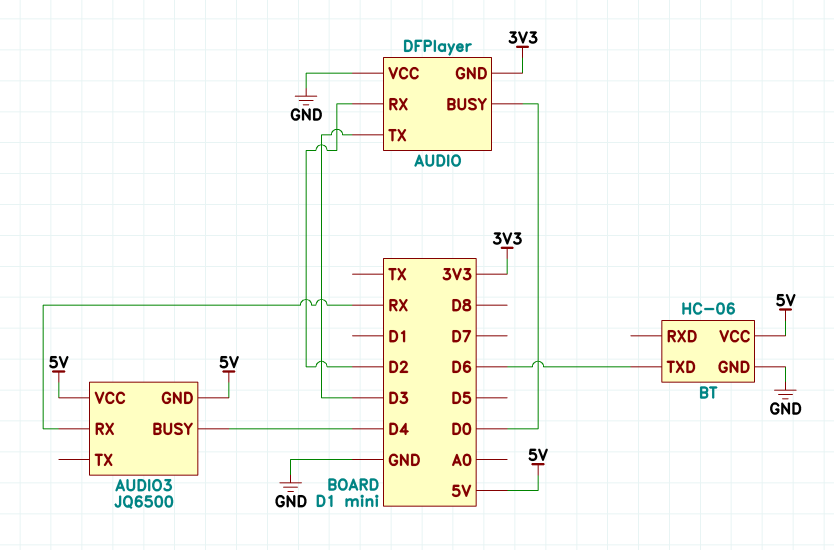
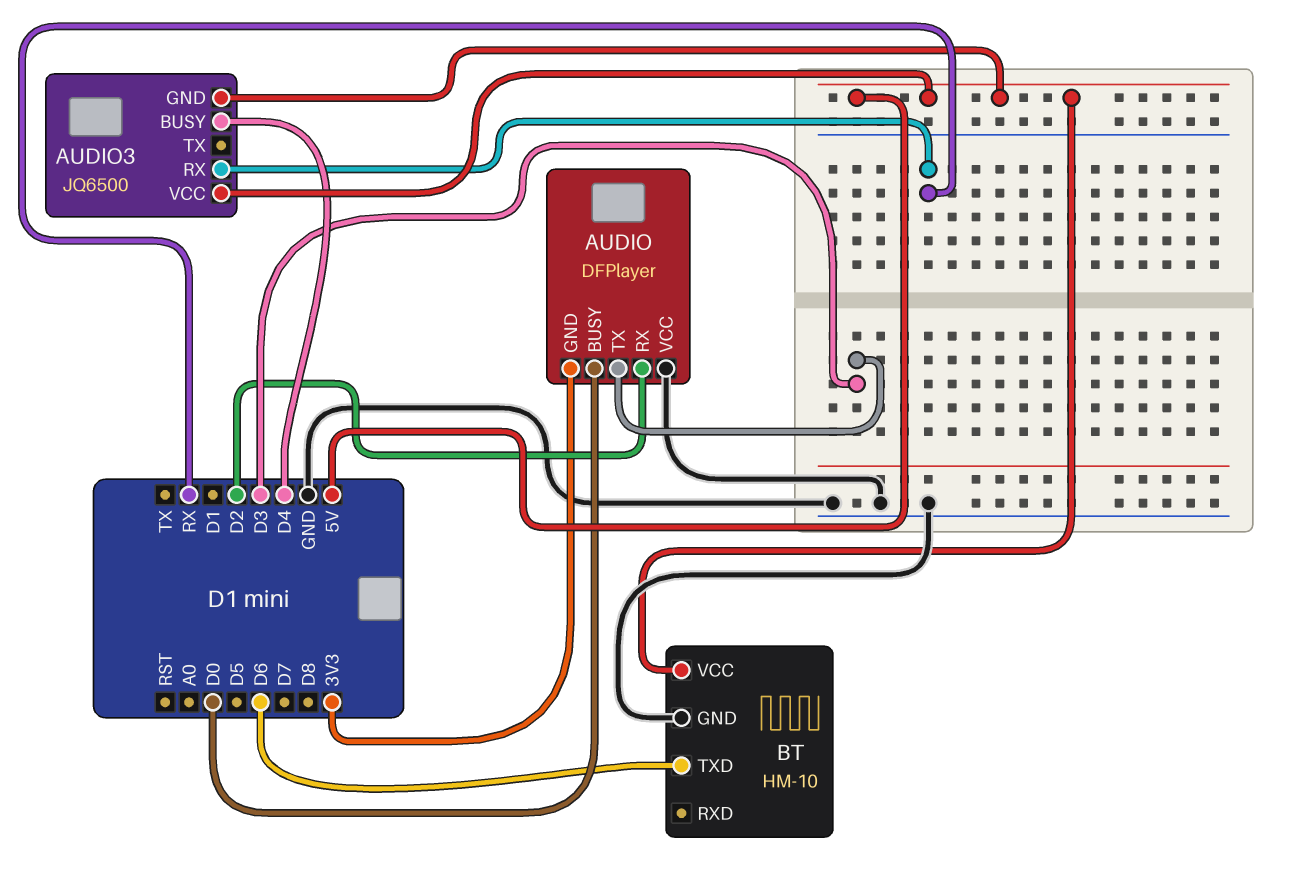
BT: HC-06 -> HM-10

